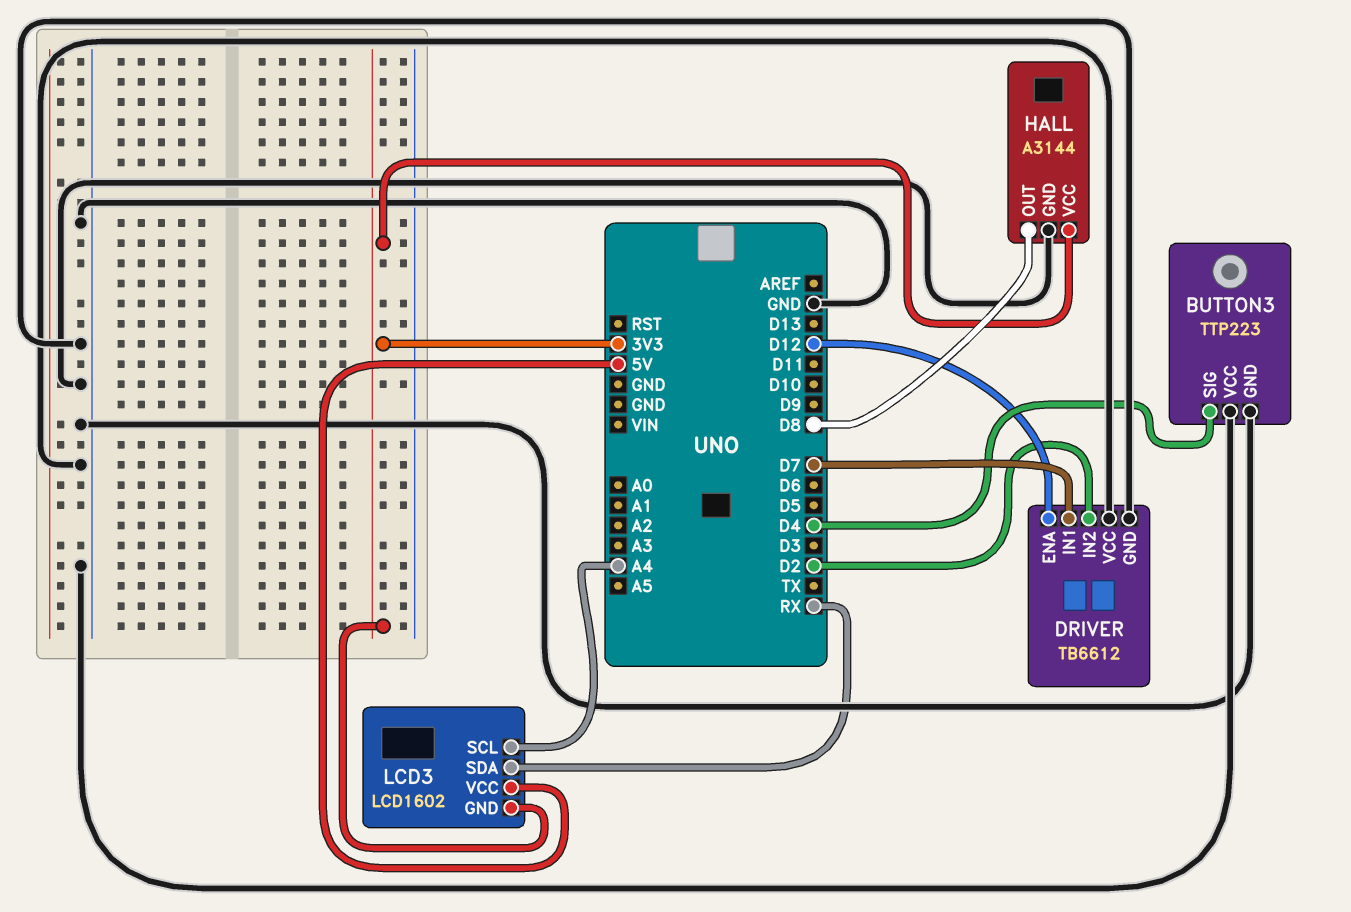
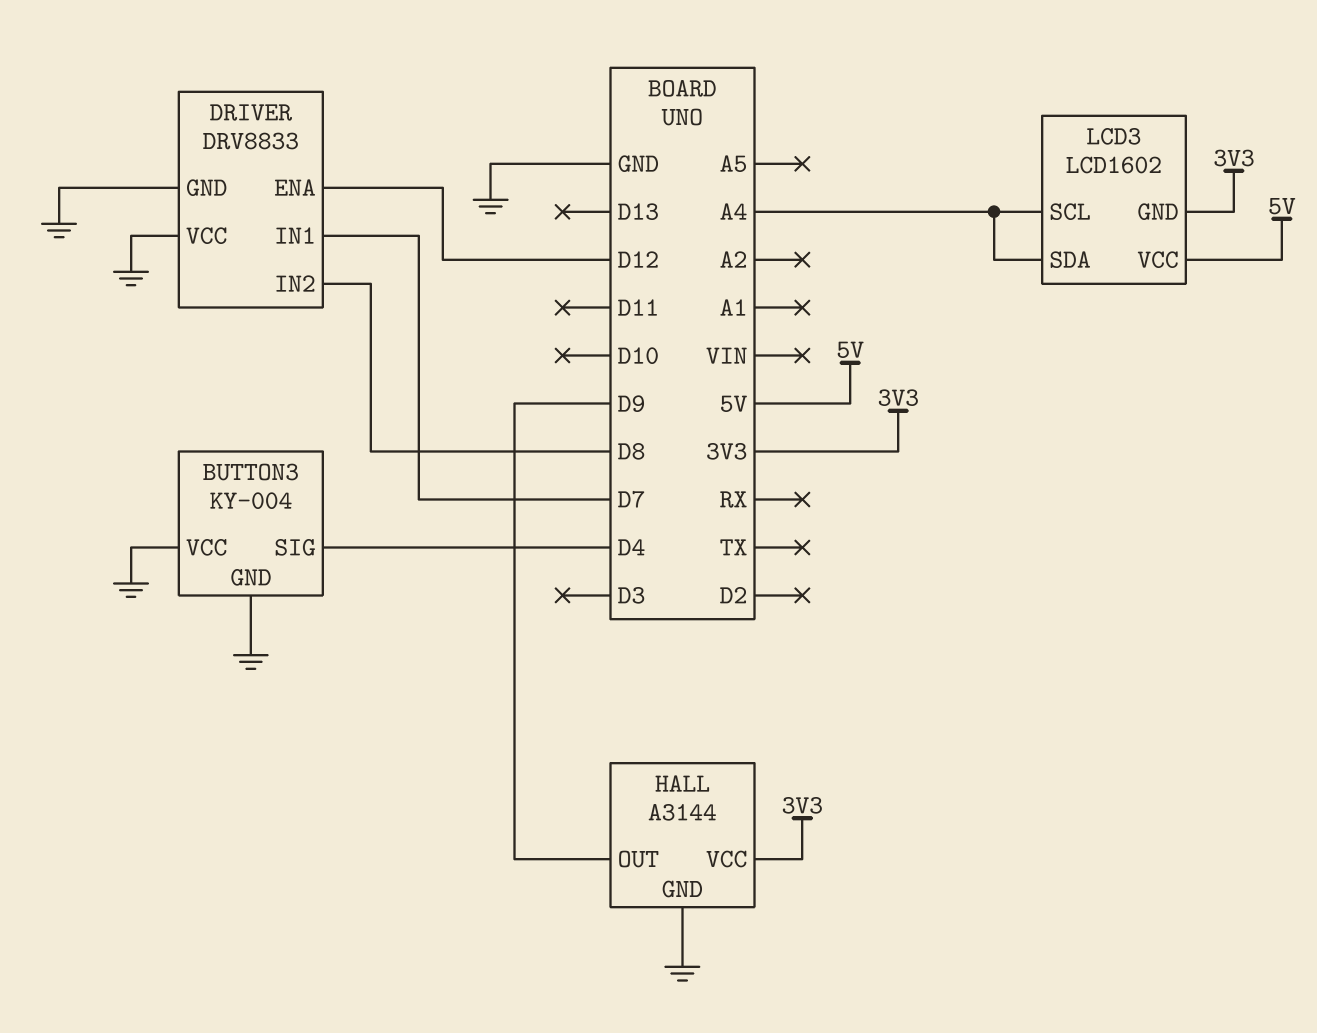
BUTTON3: TTP223 -> KY-004
DRIVER: TB6612 -> DRV8833
DRIVER pin IN2: D2 -> D8
HALL pin OUT: D8 -> D9
LCD3 pin SDA: RX -> A4

